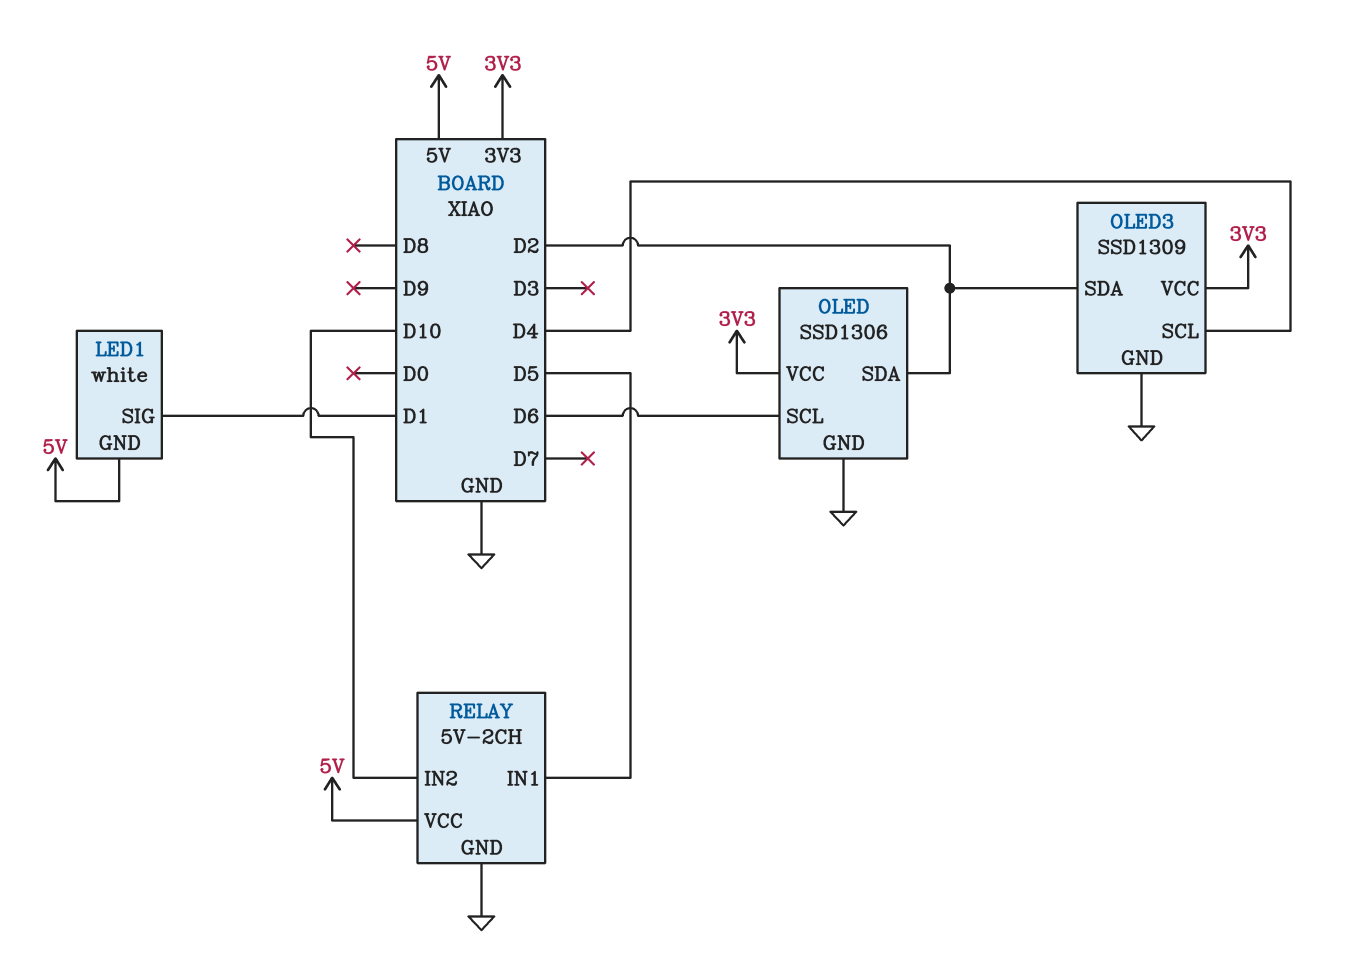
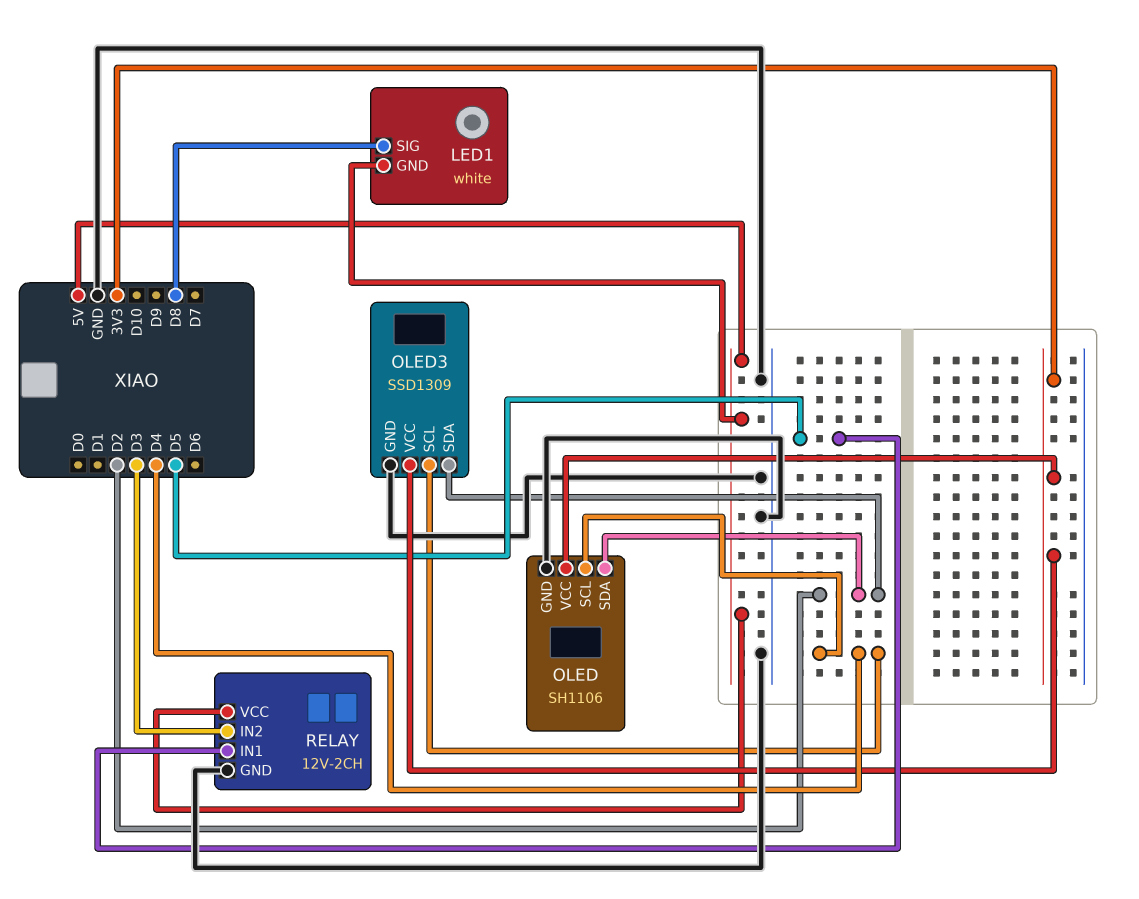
LED1 pin SIG: D1 -> D8
OLED: SSD1306 -> SH1106
OLED pin SCL: D6 -> D4
RELAY: 5V-2CH -> 12V-2CH
RELAY pin IN2: D10 -> D3

